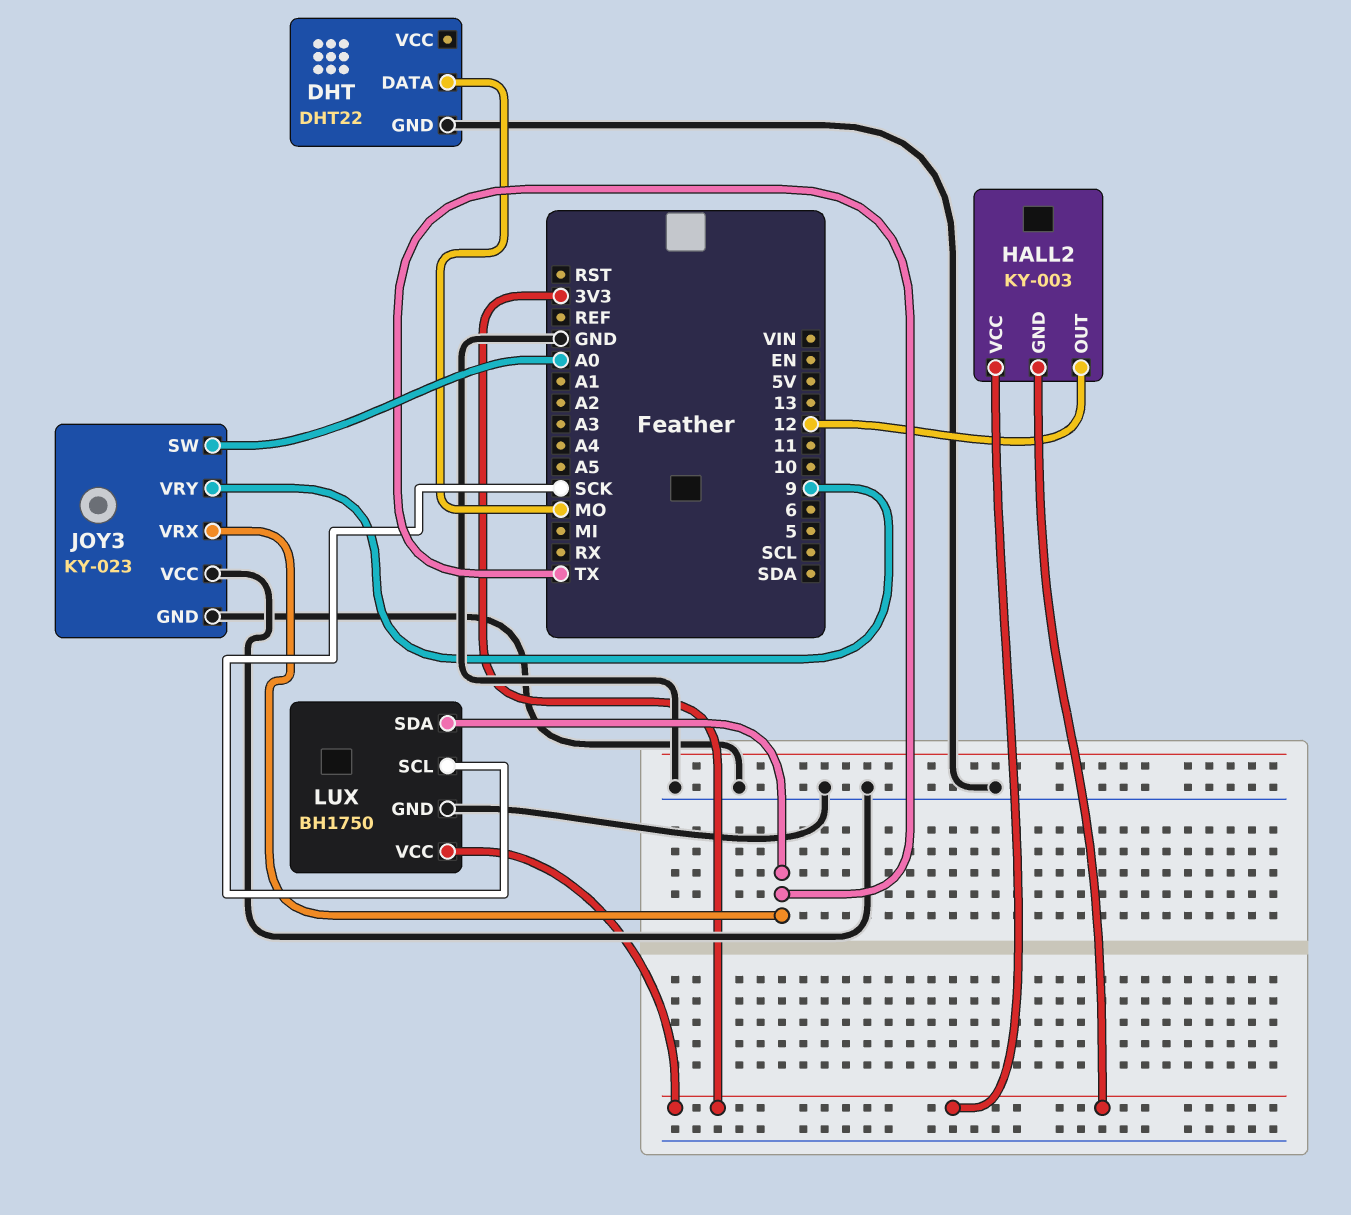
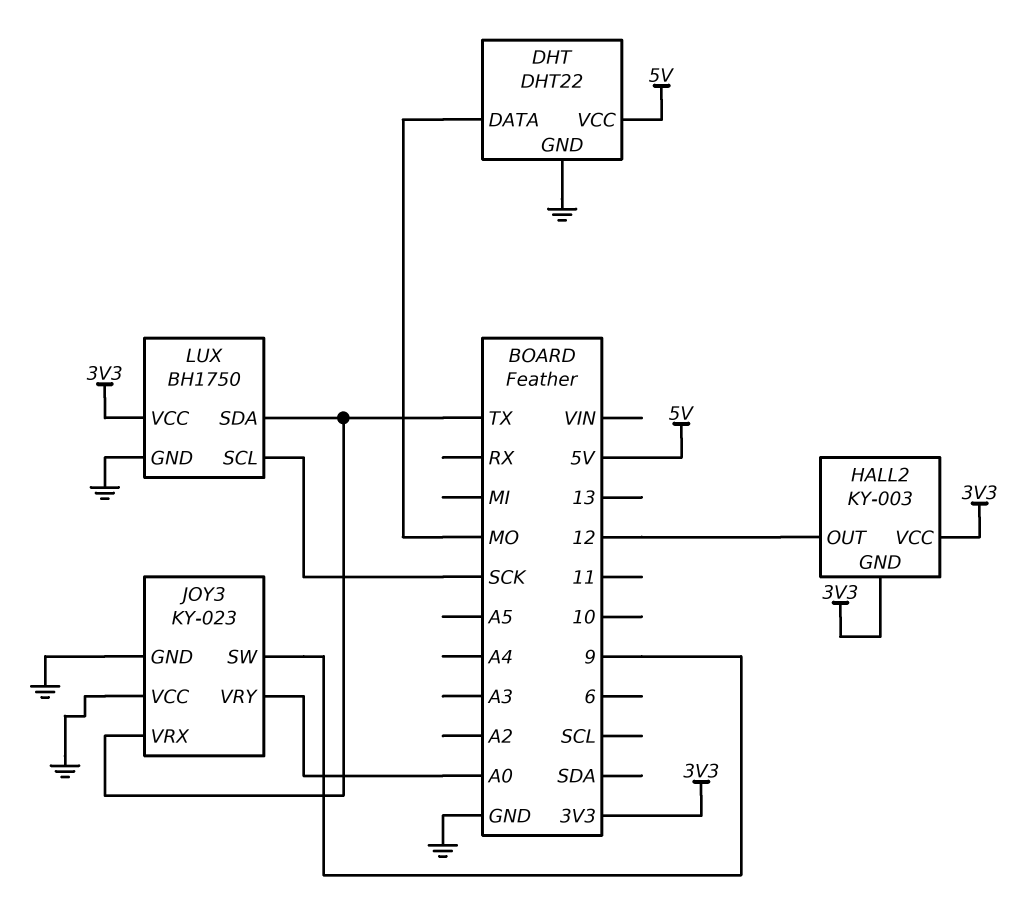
DHT pin VCC: none -> 5V
JOY3 pin SW: A0 -> 9
JOY3 pin VRY: 9 -> A0

